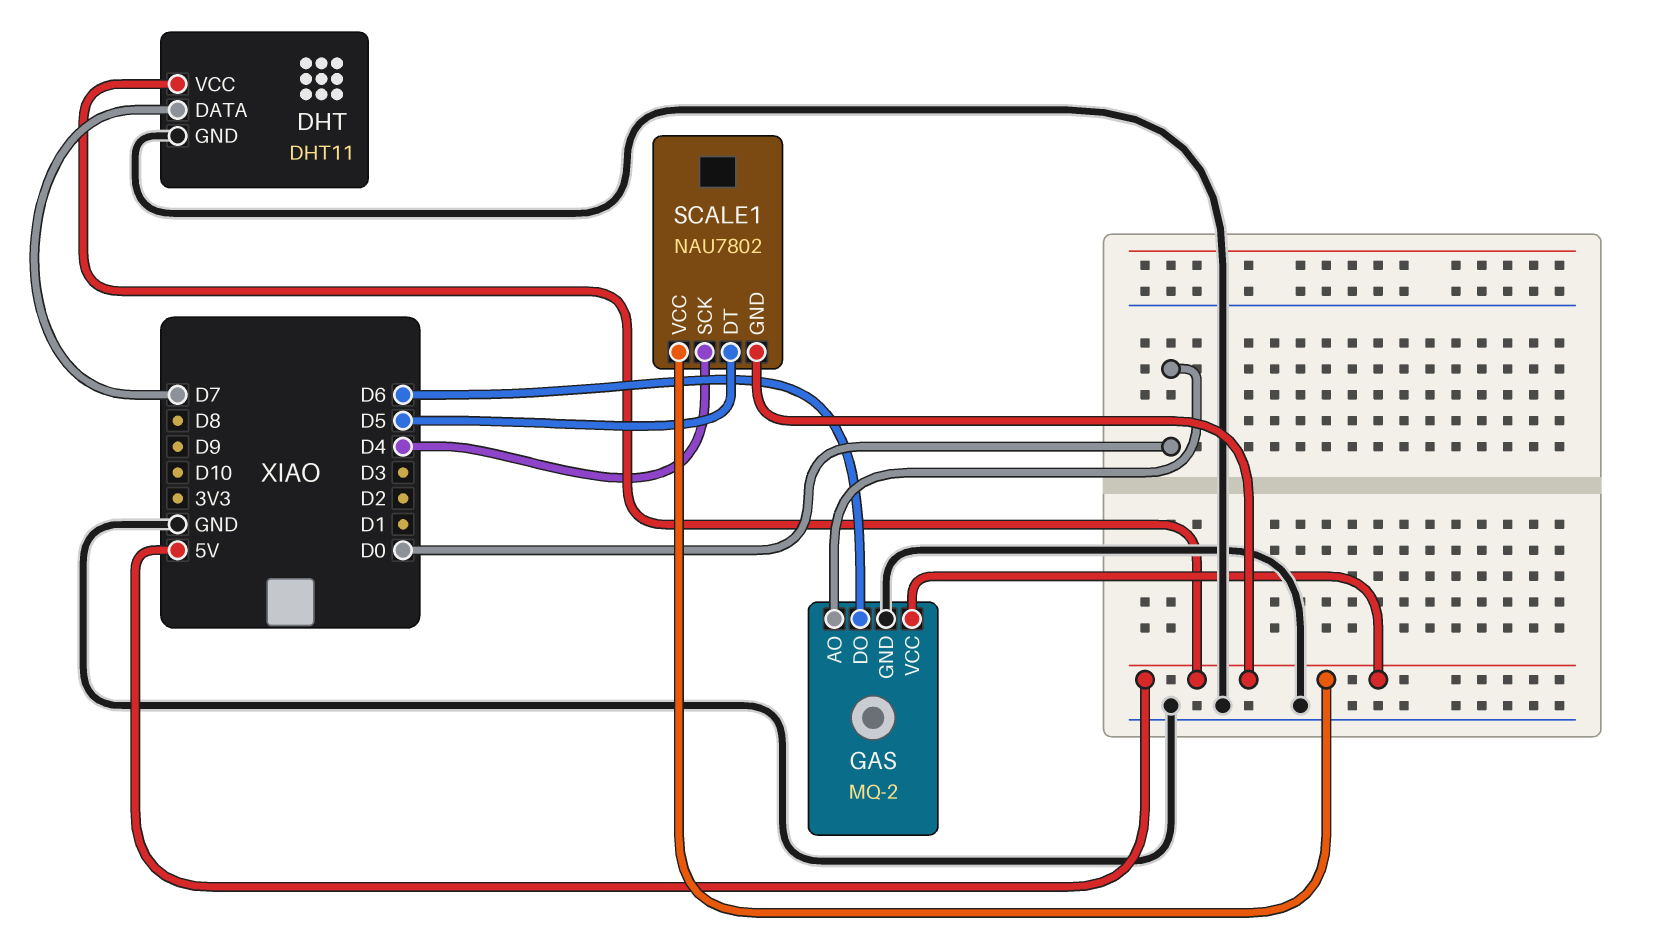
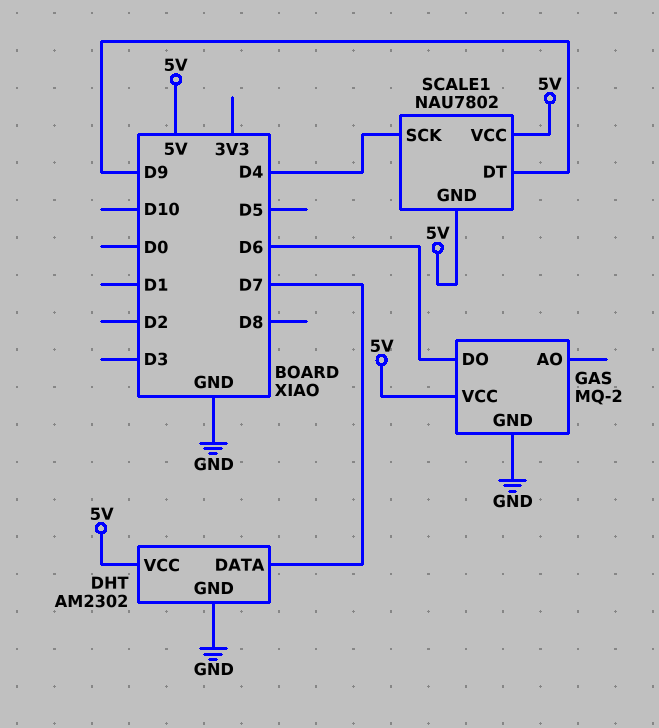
DHT: DHT11 -> AM2302
GAS pin AO: D0 -> none
SCALE1 pin DT: D5 -> D9

